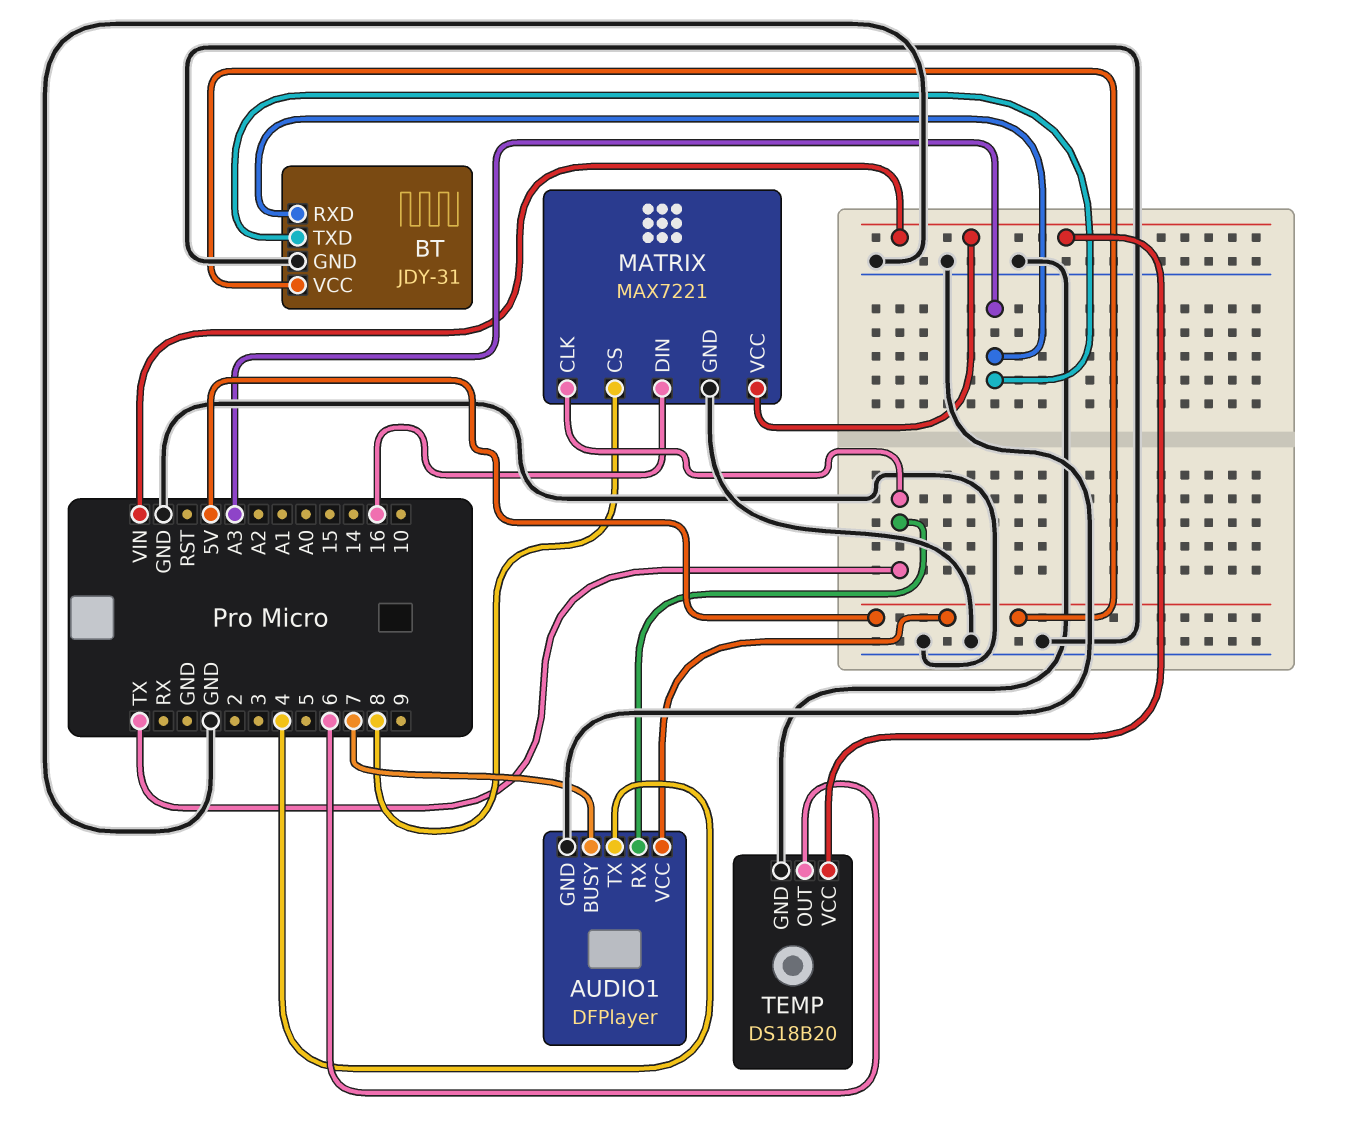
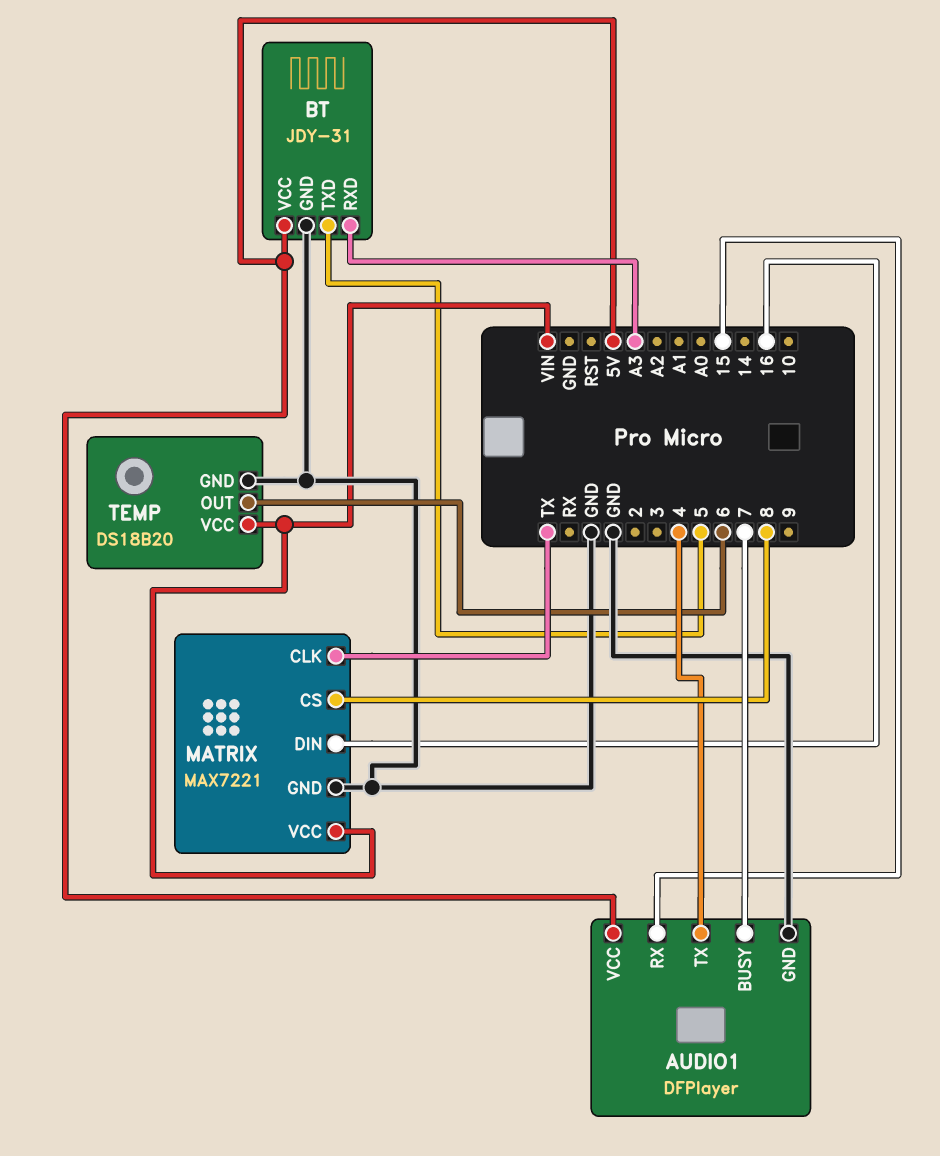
AUDIO1 pin RX: TX -> 15
BT pin TXD: A3 -> 5

